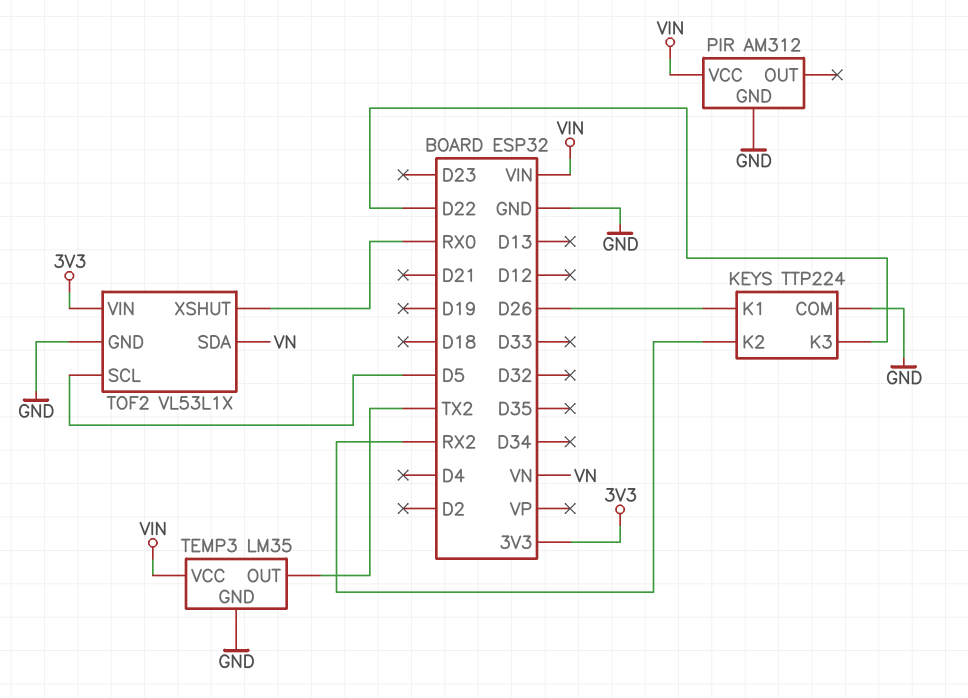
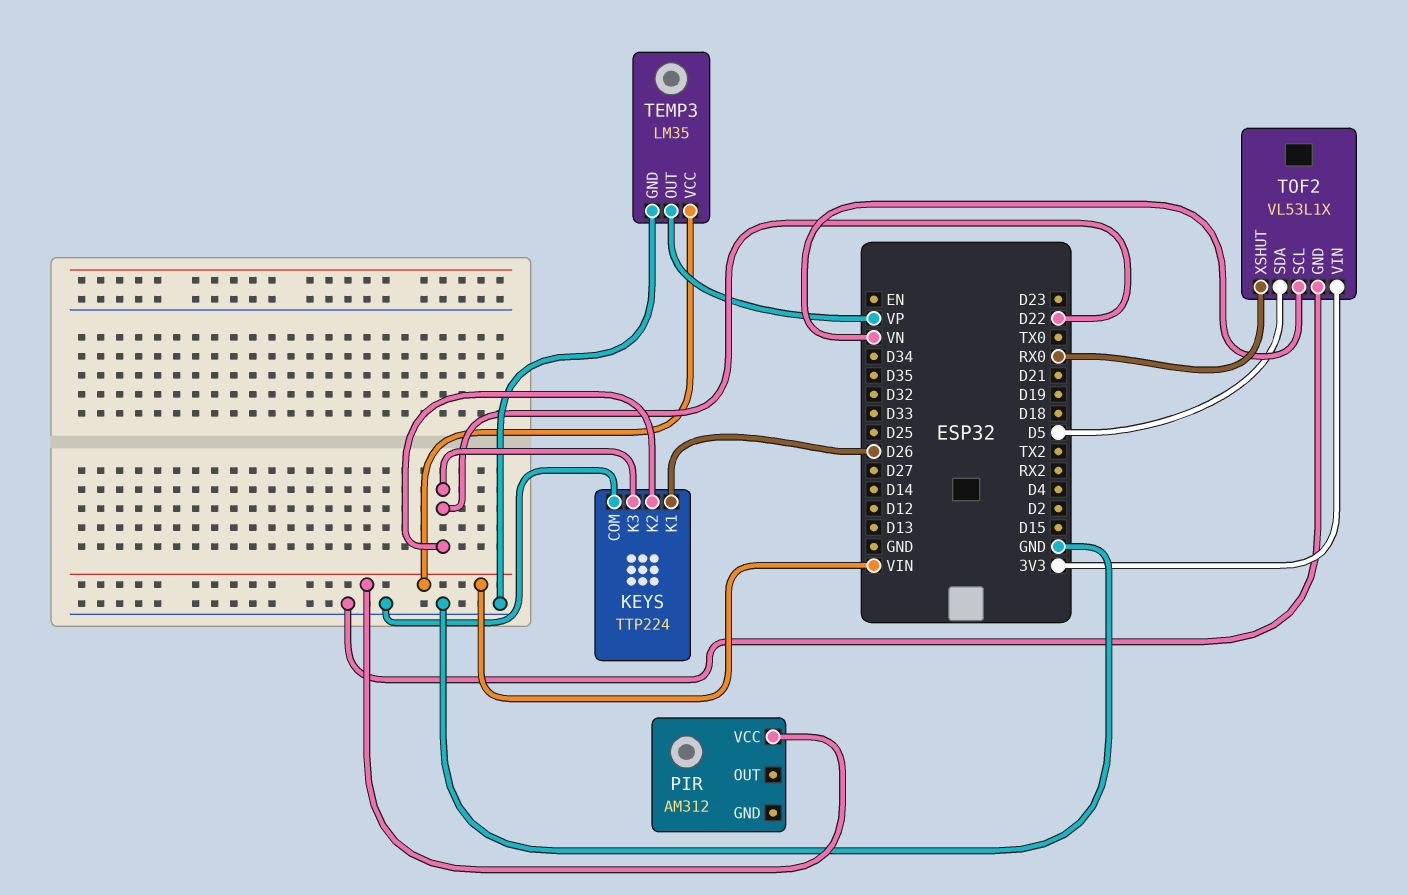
KEYS pin K2: RX2 -> D22
PIR pin GND: GND -> none
TEMP3 pin OUT: TX2 -> VP
TOF2 pin SCL: D5 -> VN
TOF2 pin SDA: VN -> D5

